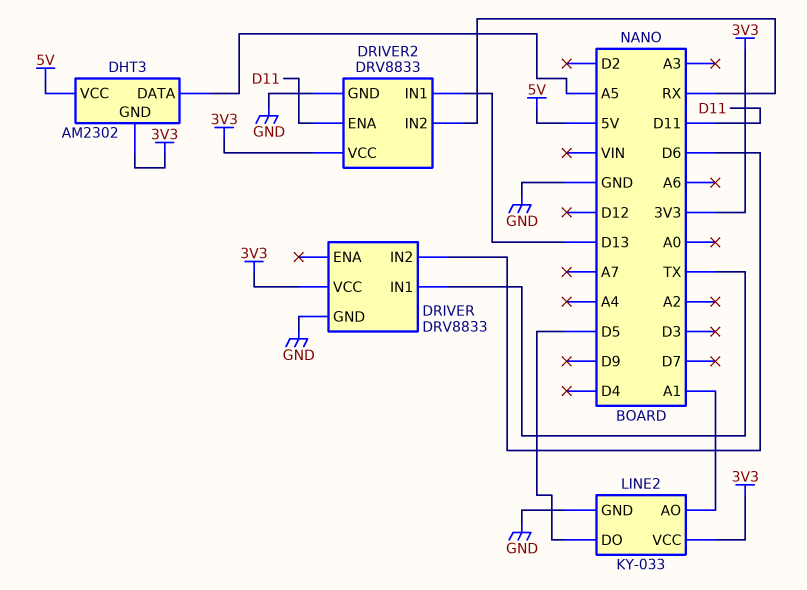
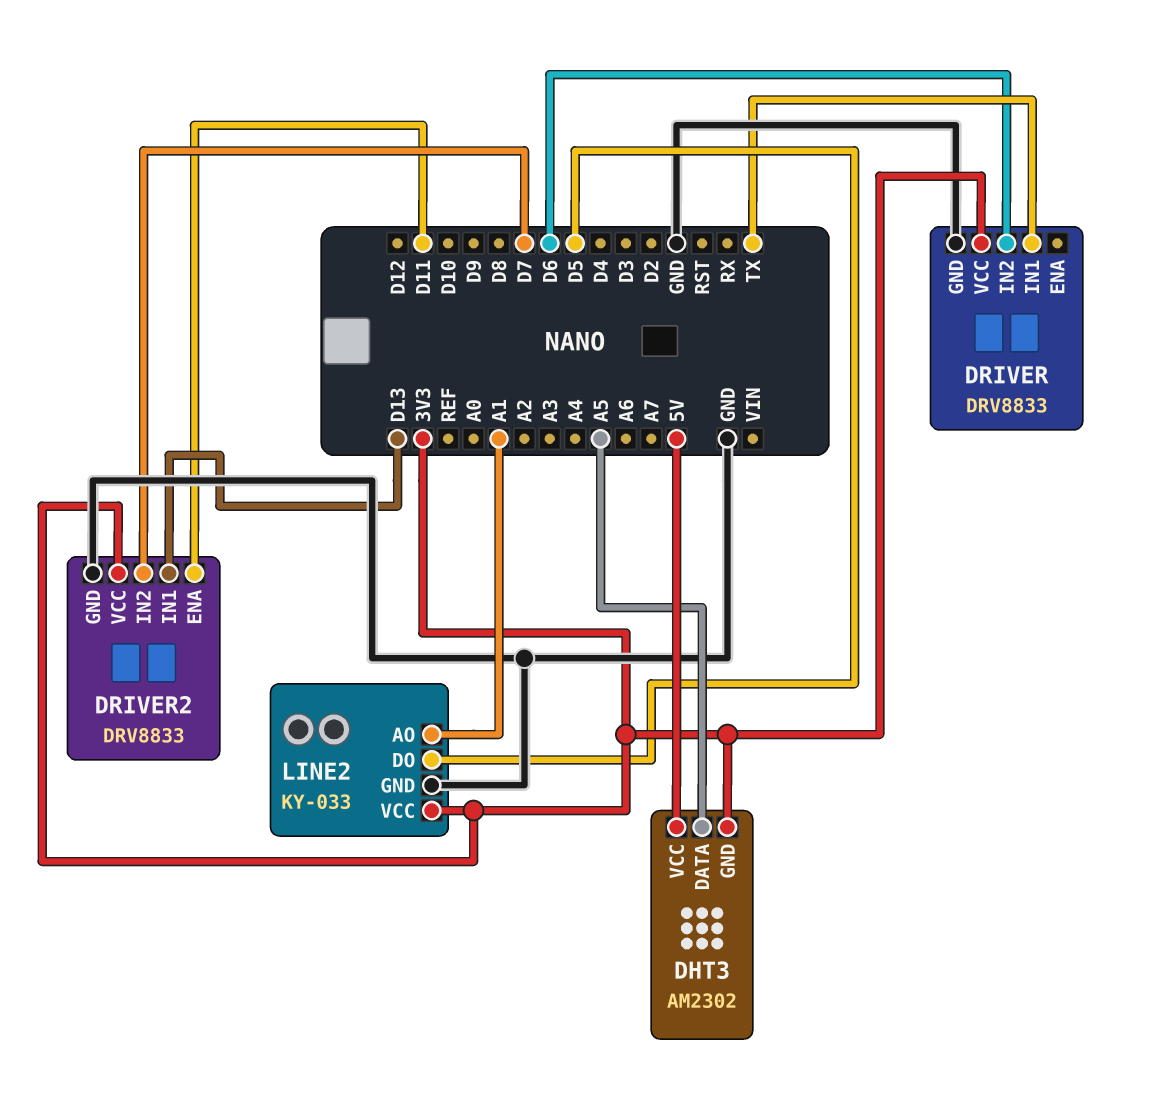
DRIVER2 pin IN2: RX -> D7

